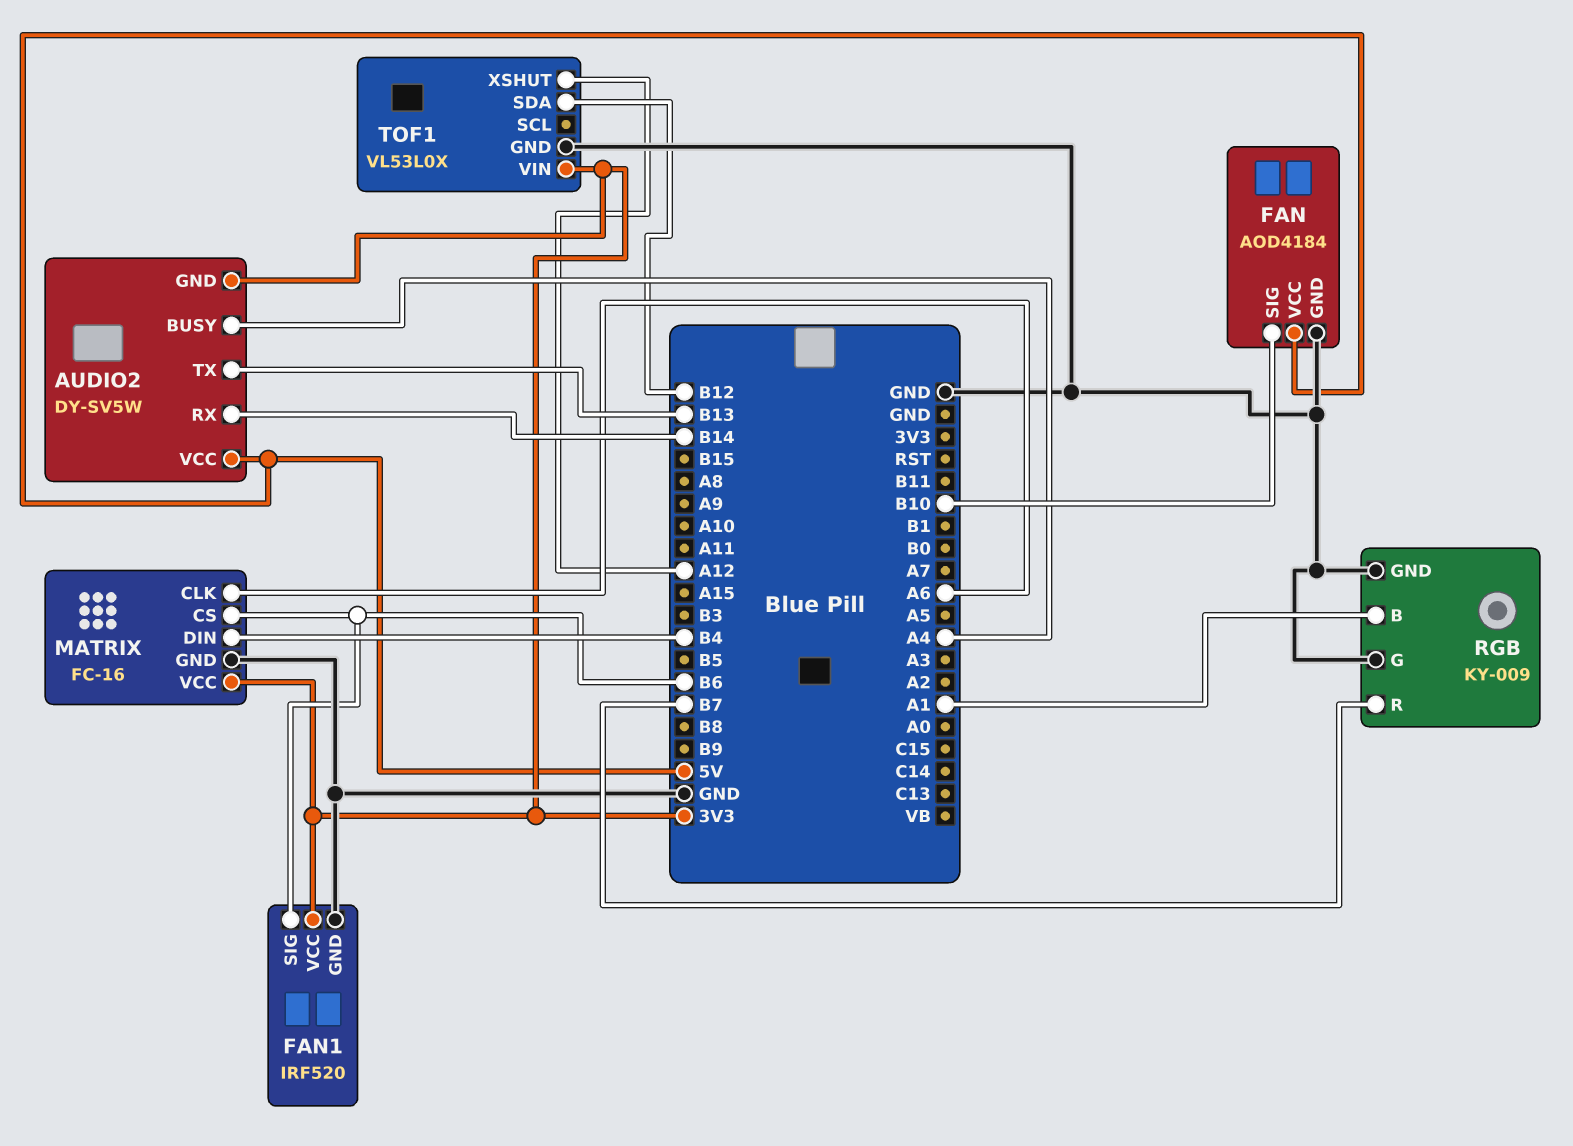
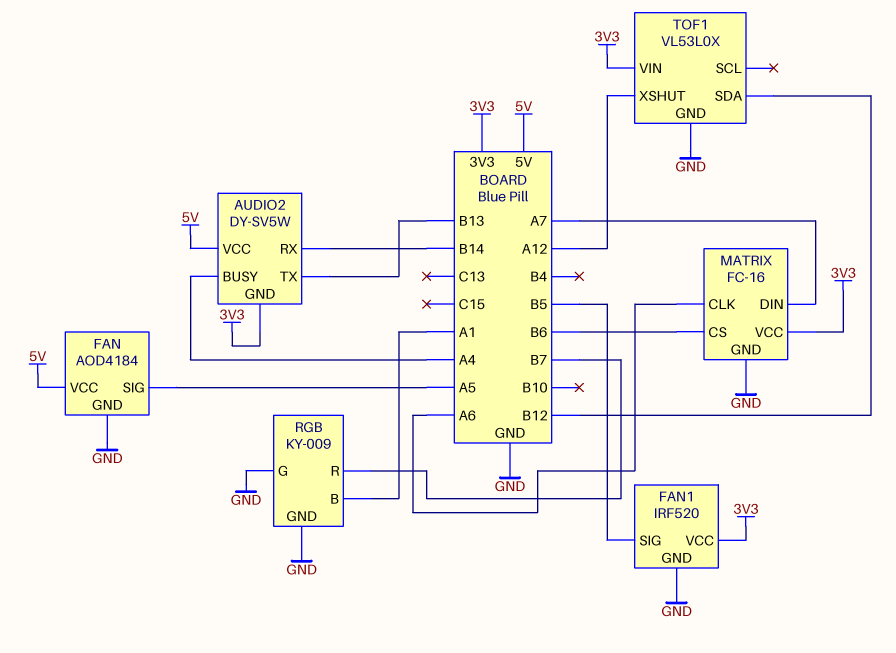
FAN pin SIG: B10 -> A5
FAN1 pin SIG: B6 -> B5
MATRIX pin DIN: B4 -> A7

